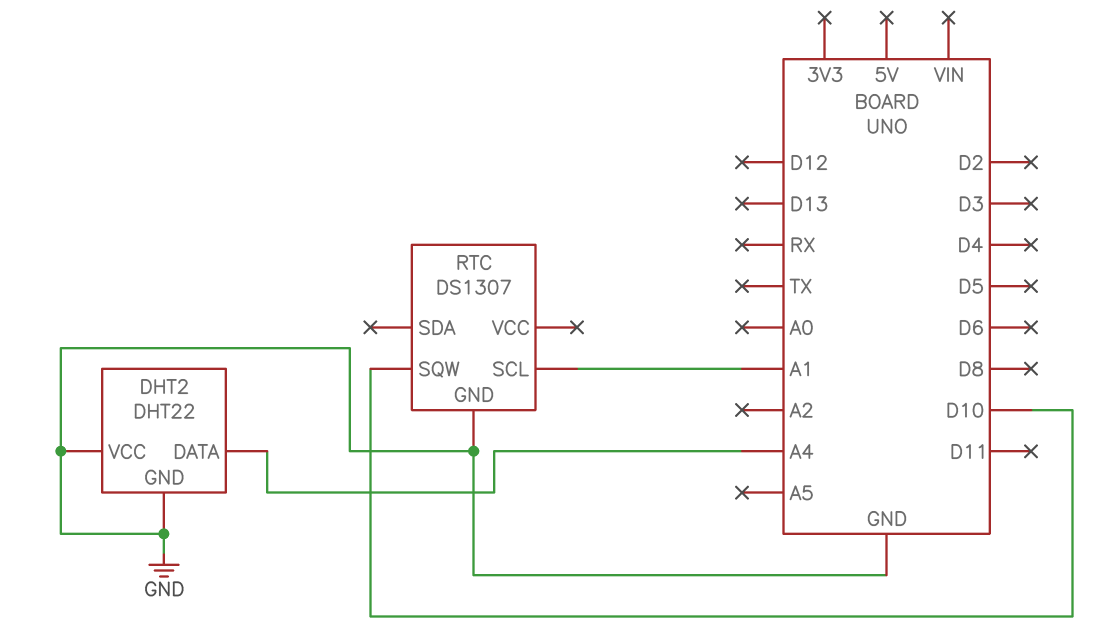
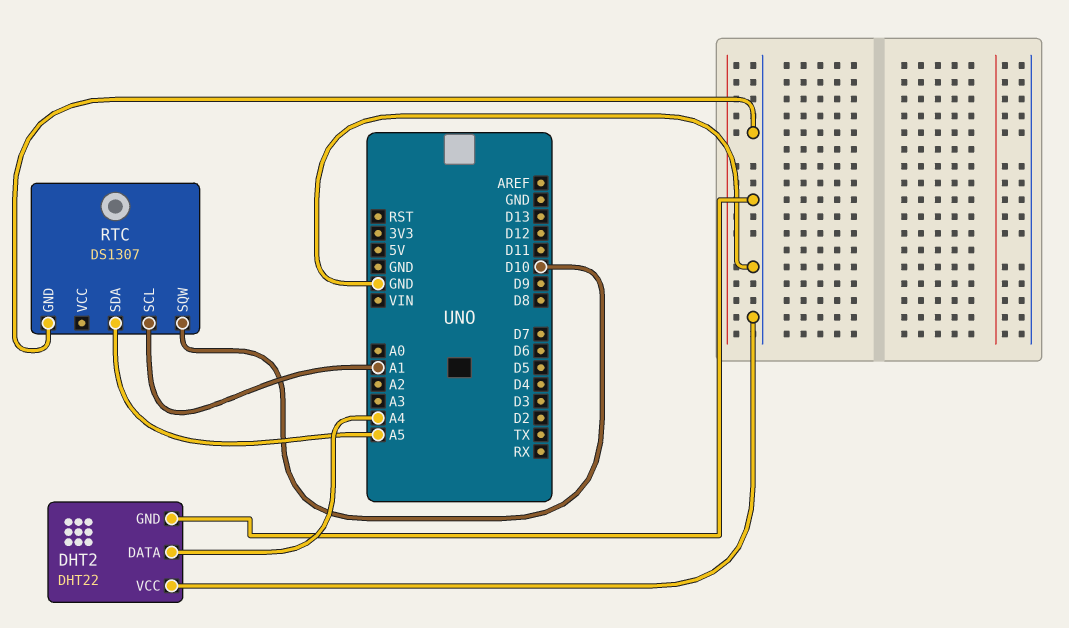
RTC pin SDA: none -> A5

